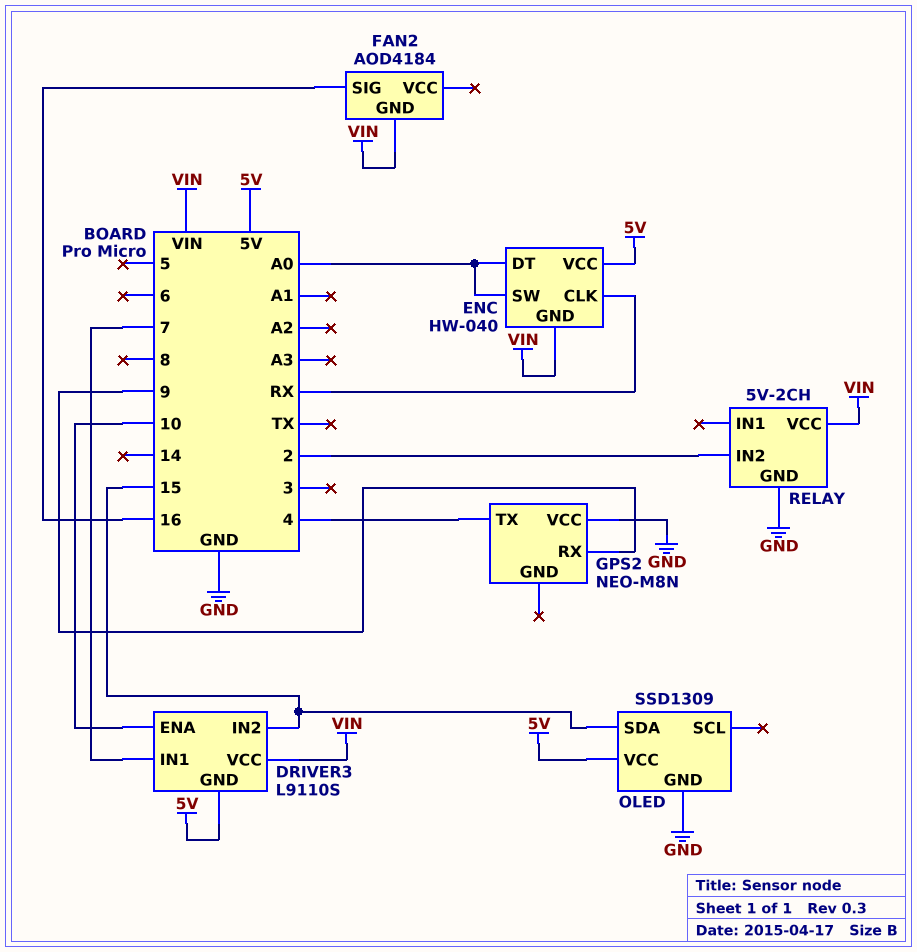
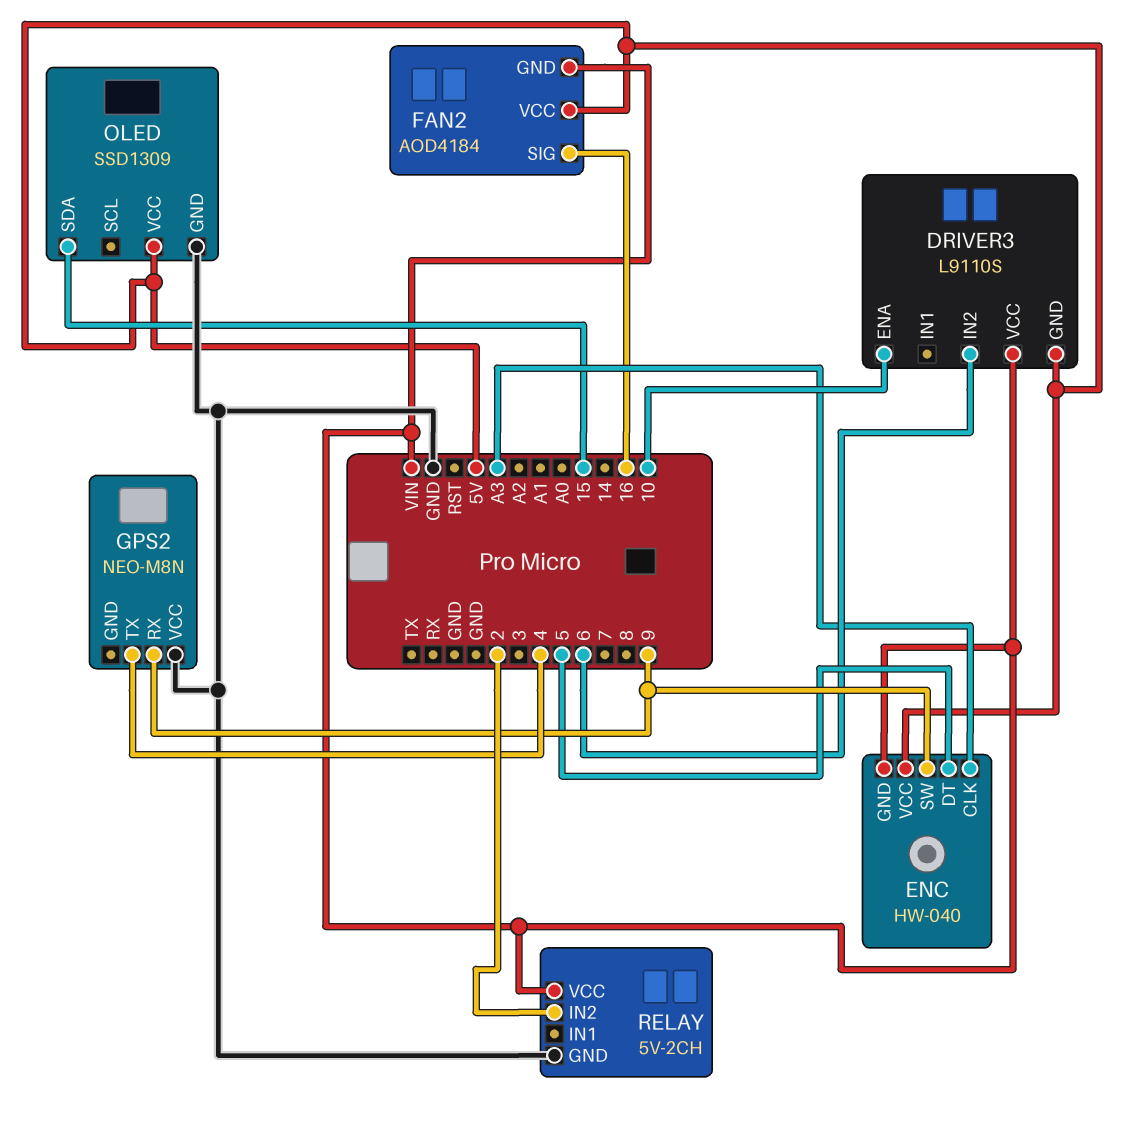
DRIVER3 pin IN1: 7 -> none
DRIVER3 pin IN2: 15 -> 6
ENC pin CLK: RX -> A3
ENC pin DT: A0 -> 5
ENC pin SW: A0 -> 9
FAN2 pin VCC: none -> 5V

